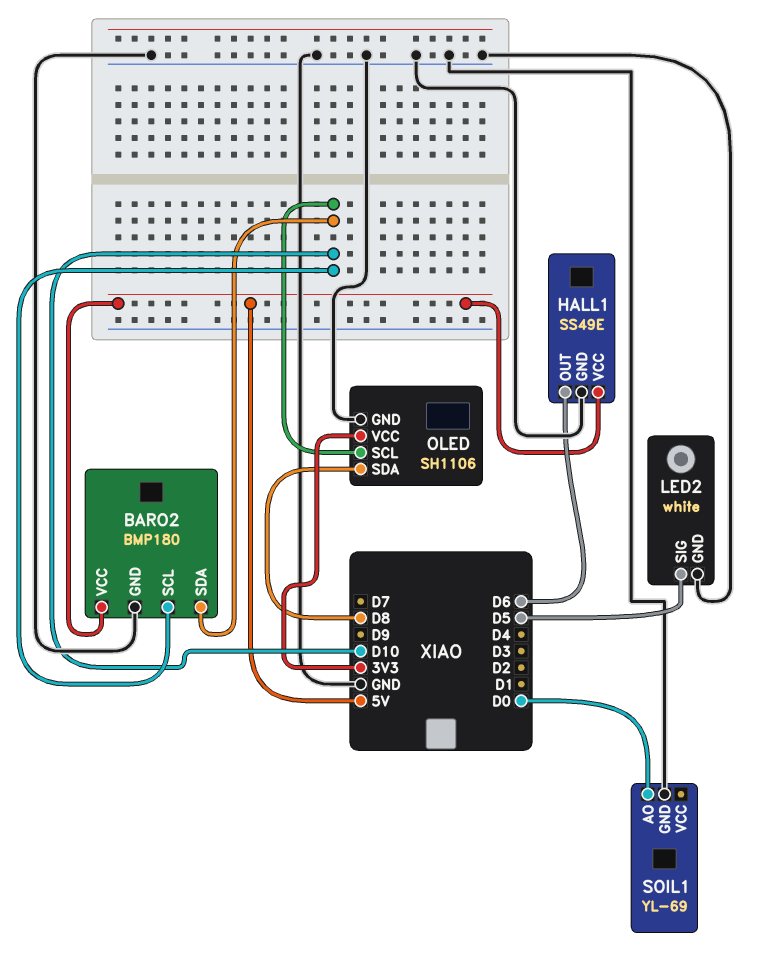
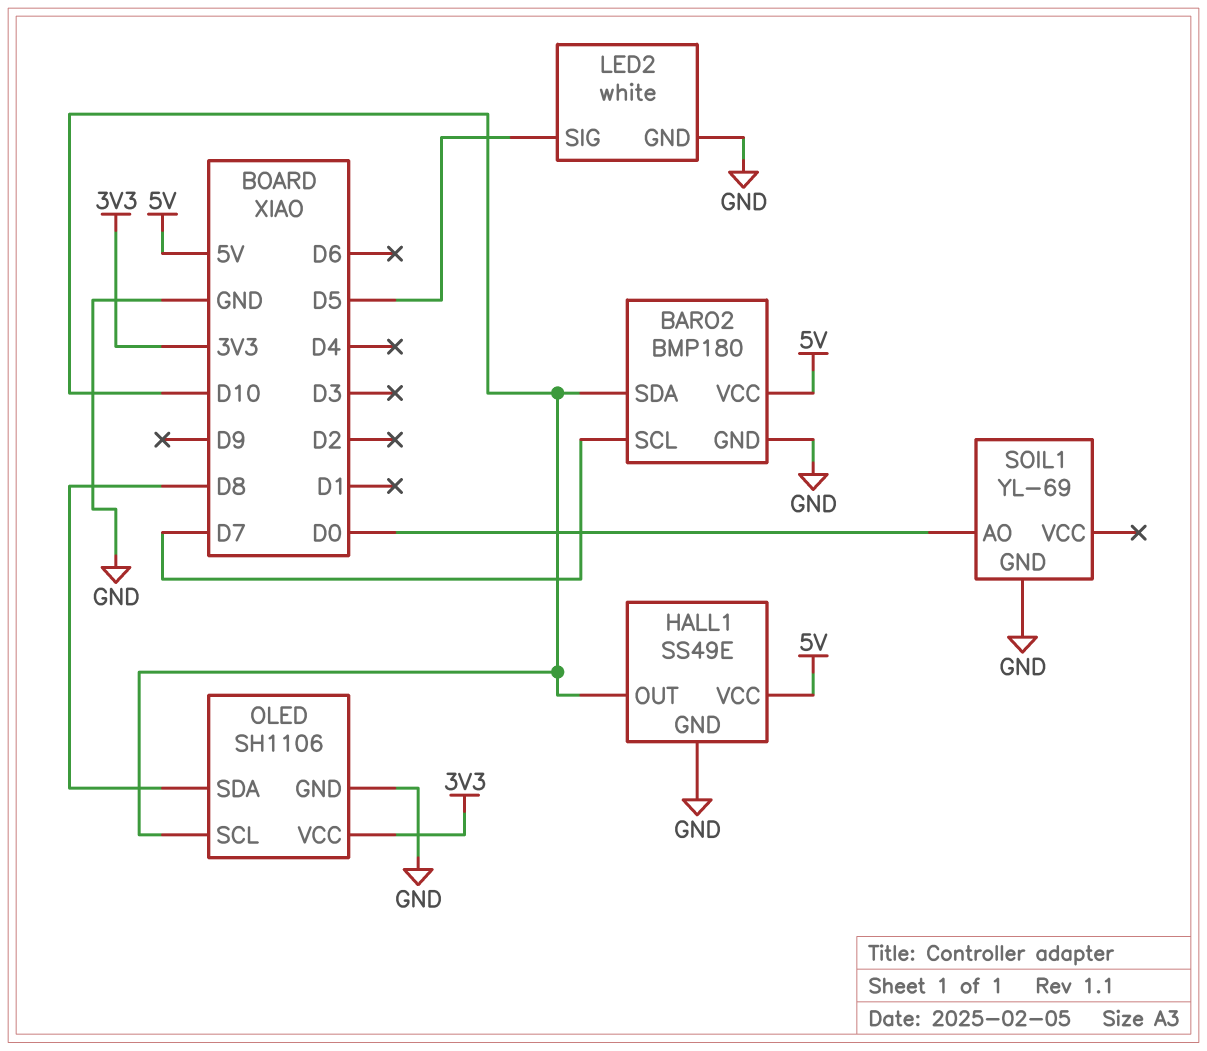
BARO2 pin SCL: D10 -> D7
HALL1 pin OUT: D6 -> D10

